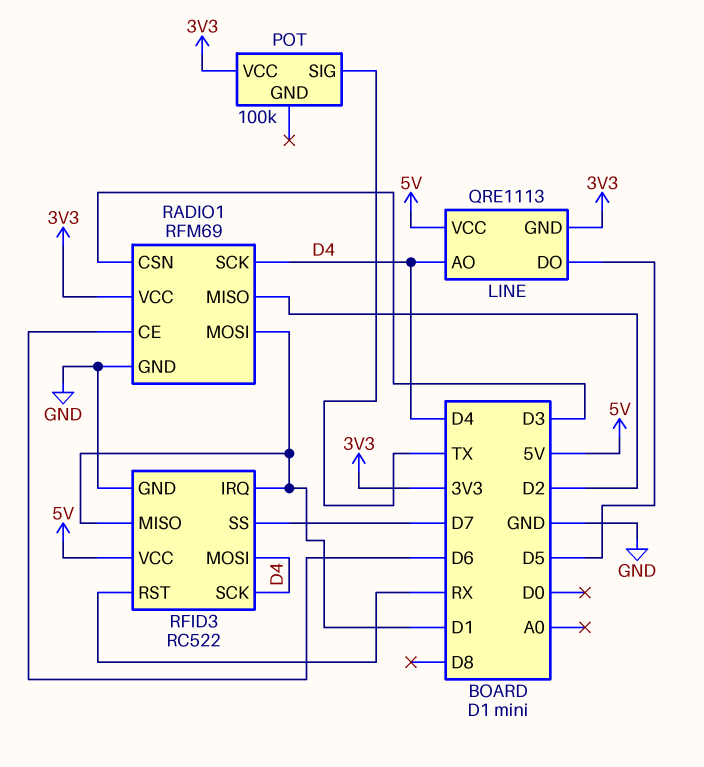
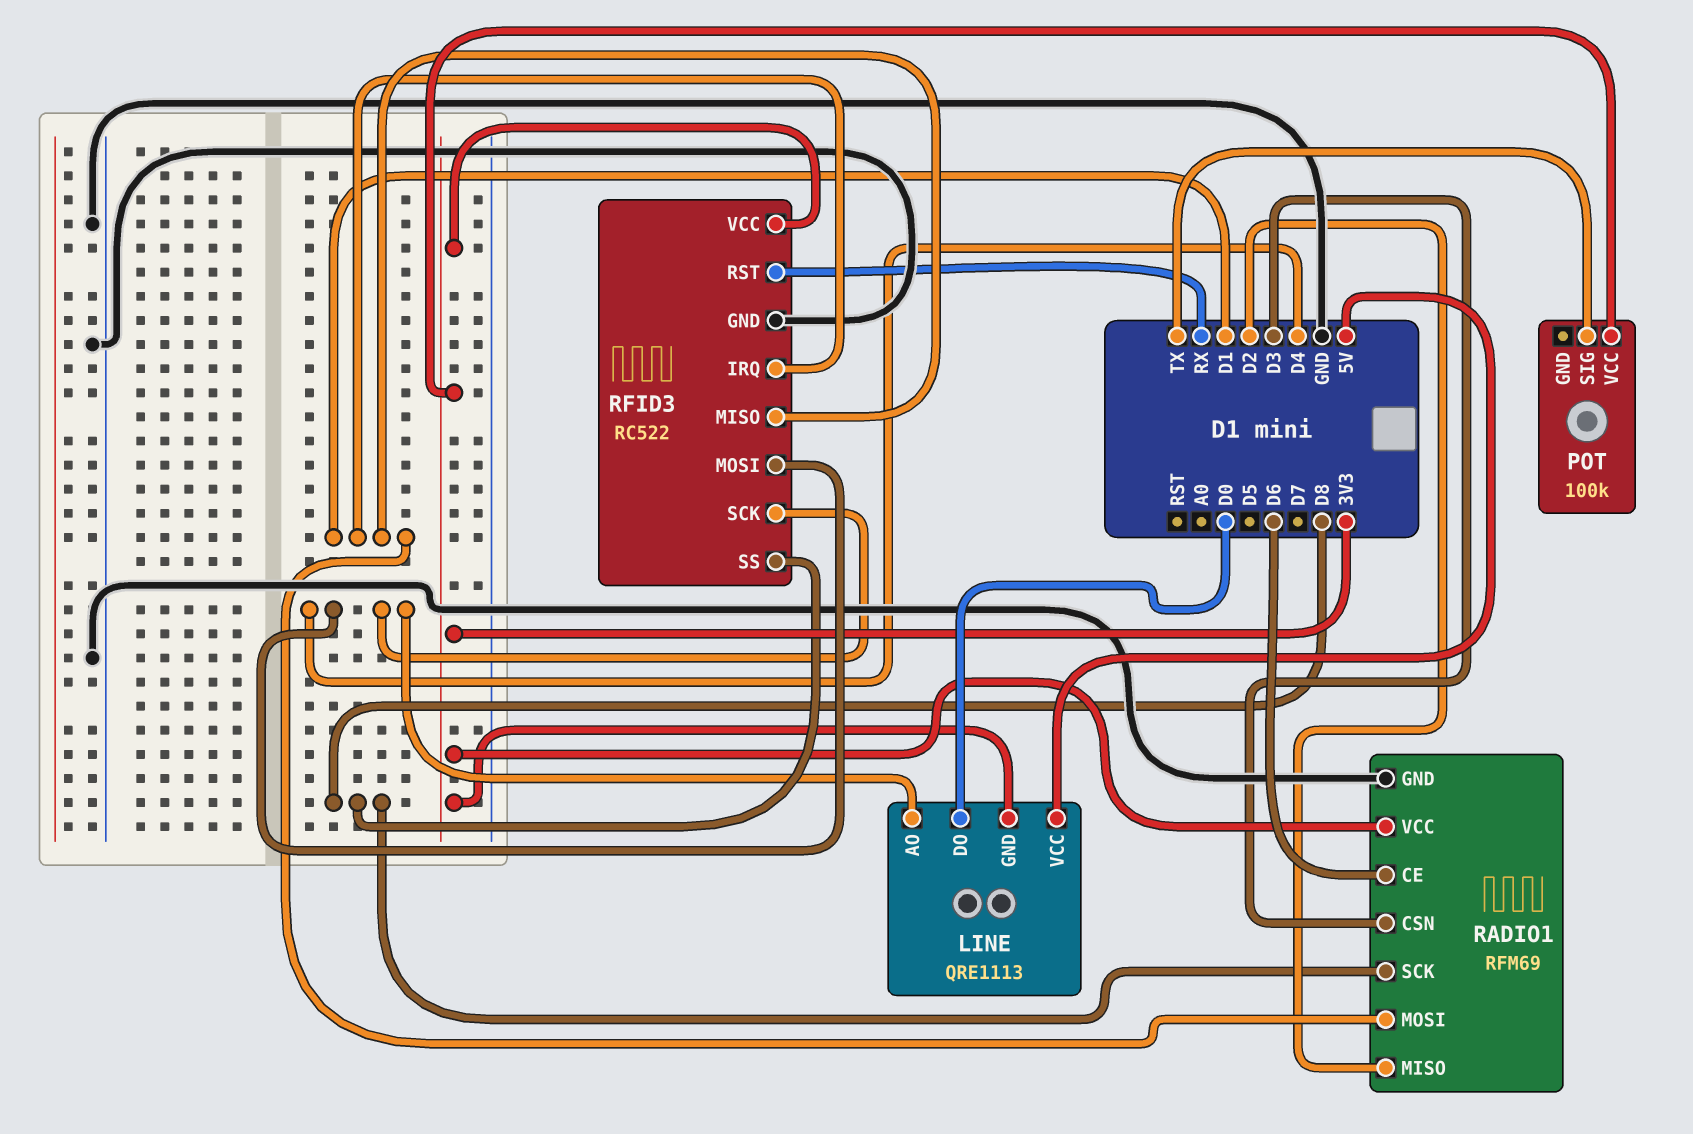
LINE pin DO: D5 -> D0
RADIO1 pin SCK: D4 -> D8
RFID3 pin SS: D7 -> D8
RFID3 pin VCC: 5V -> 3V3

